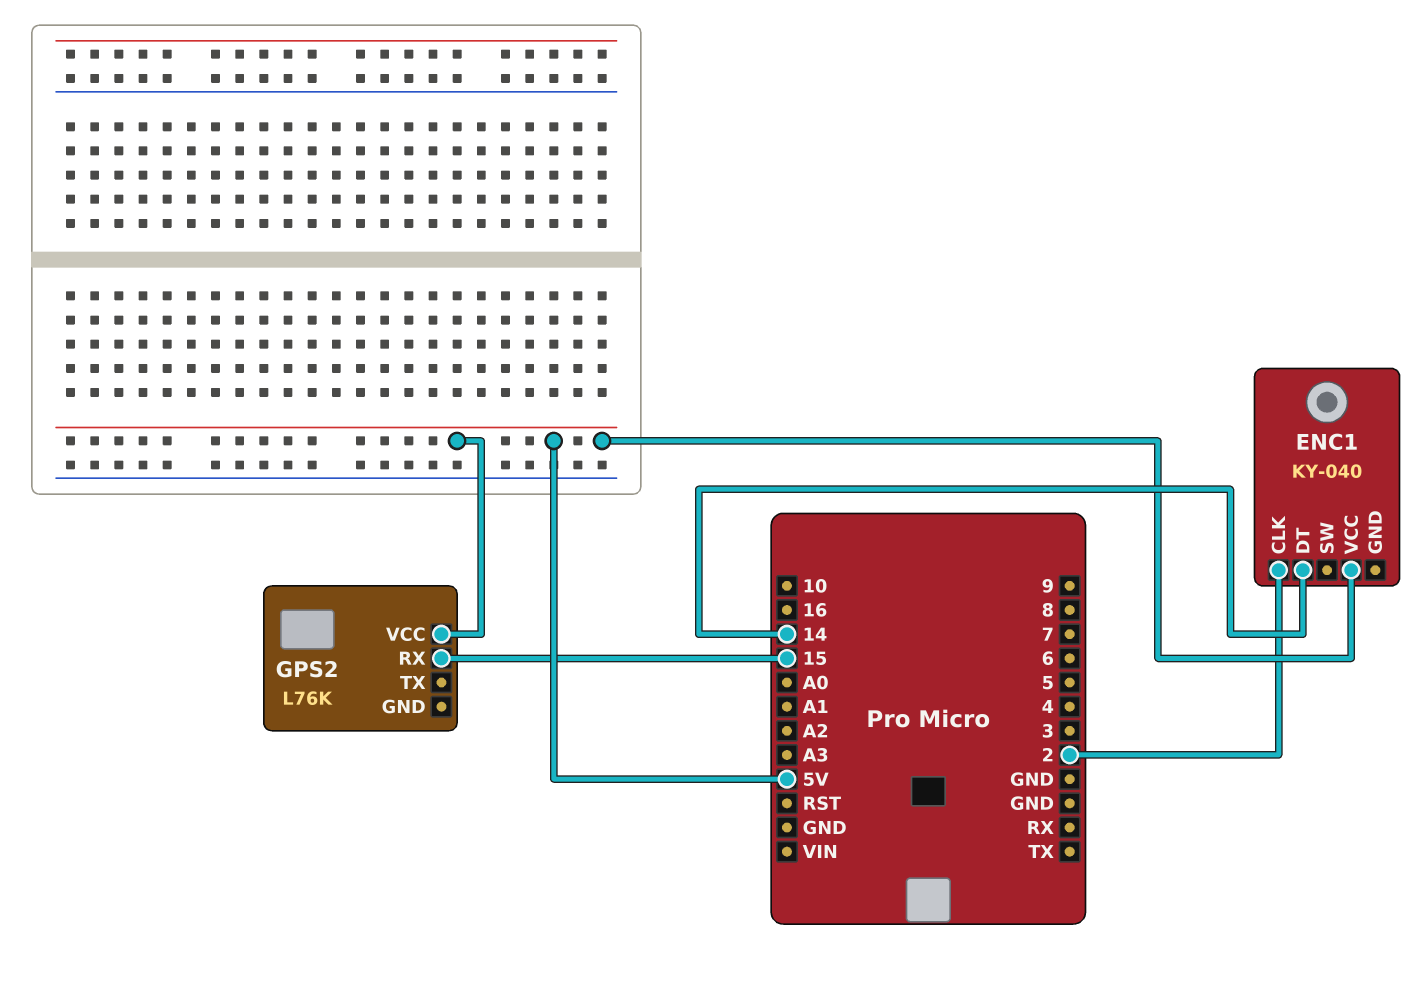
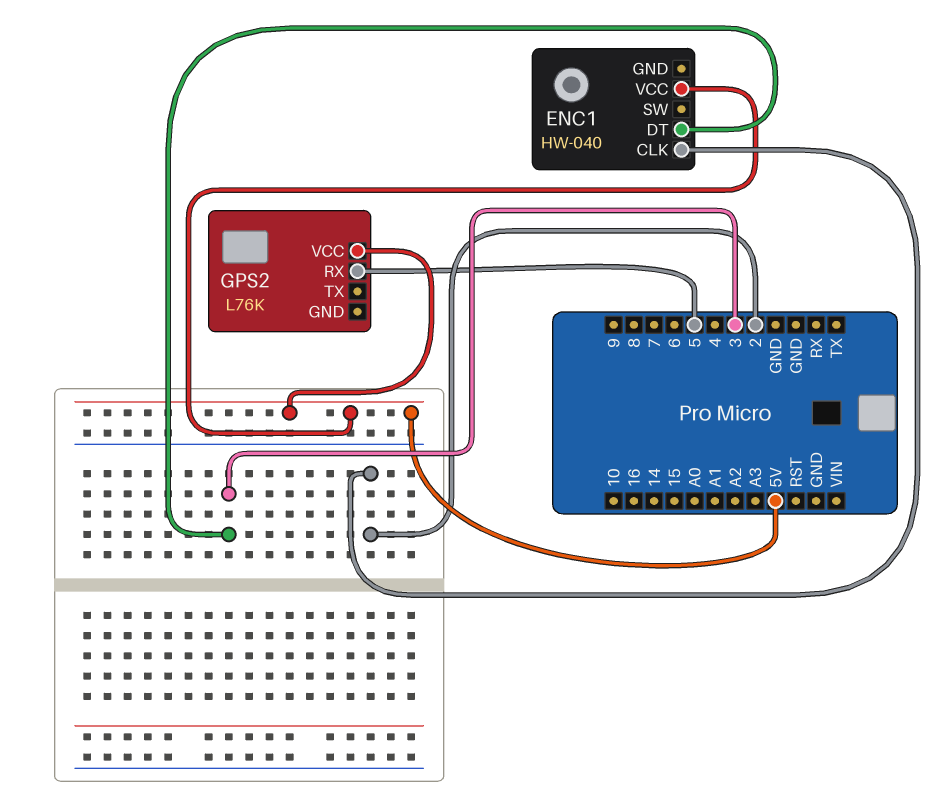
ENC1: KY-040 -> HW-040
ENC1 pin DT: 14 -> 3
GPS2 pin RX: 15 -> 5

